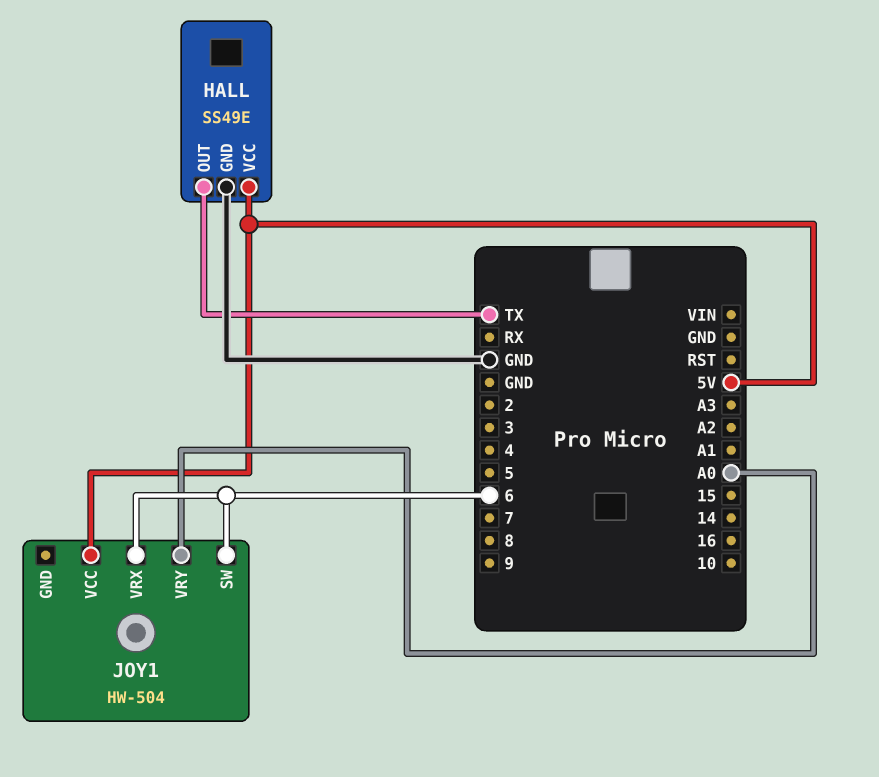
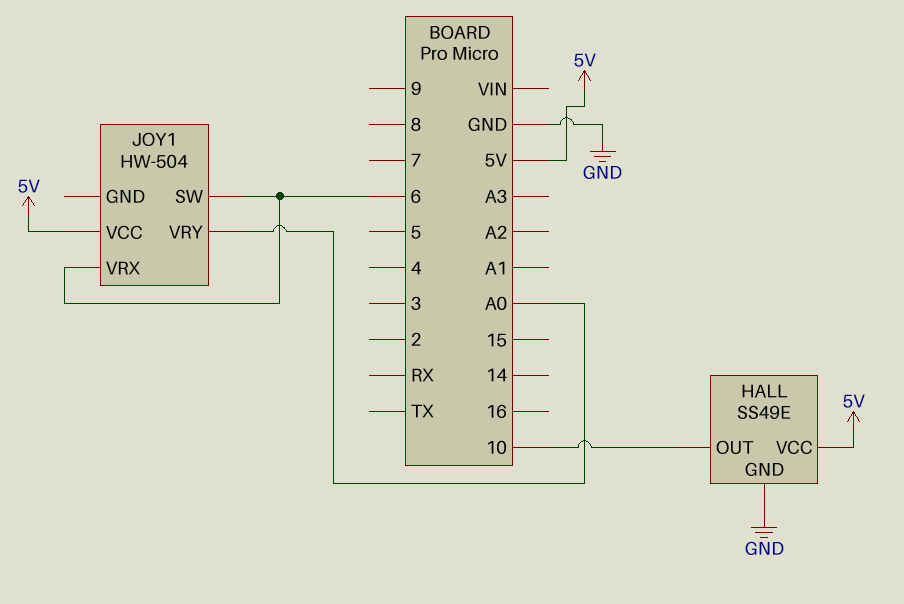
HALL pin OUT: TX -> 10

